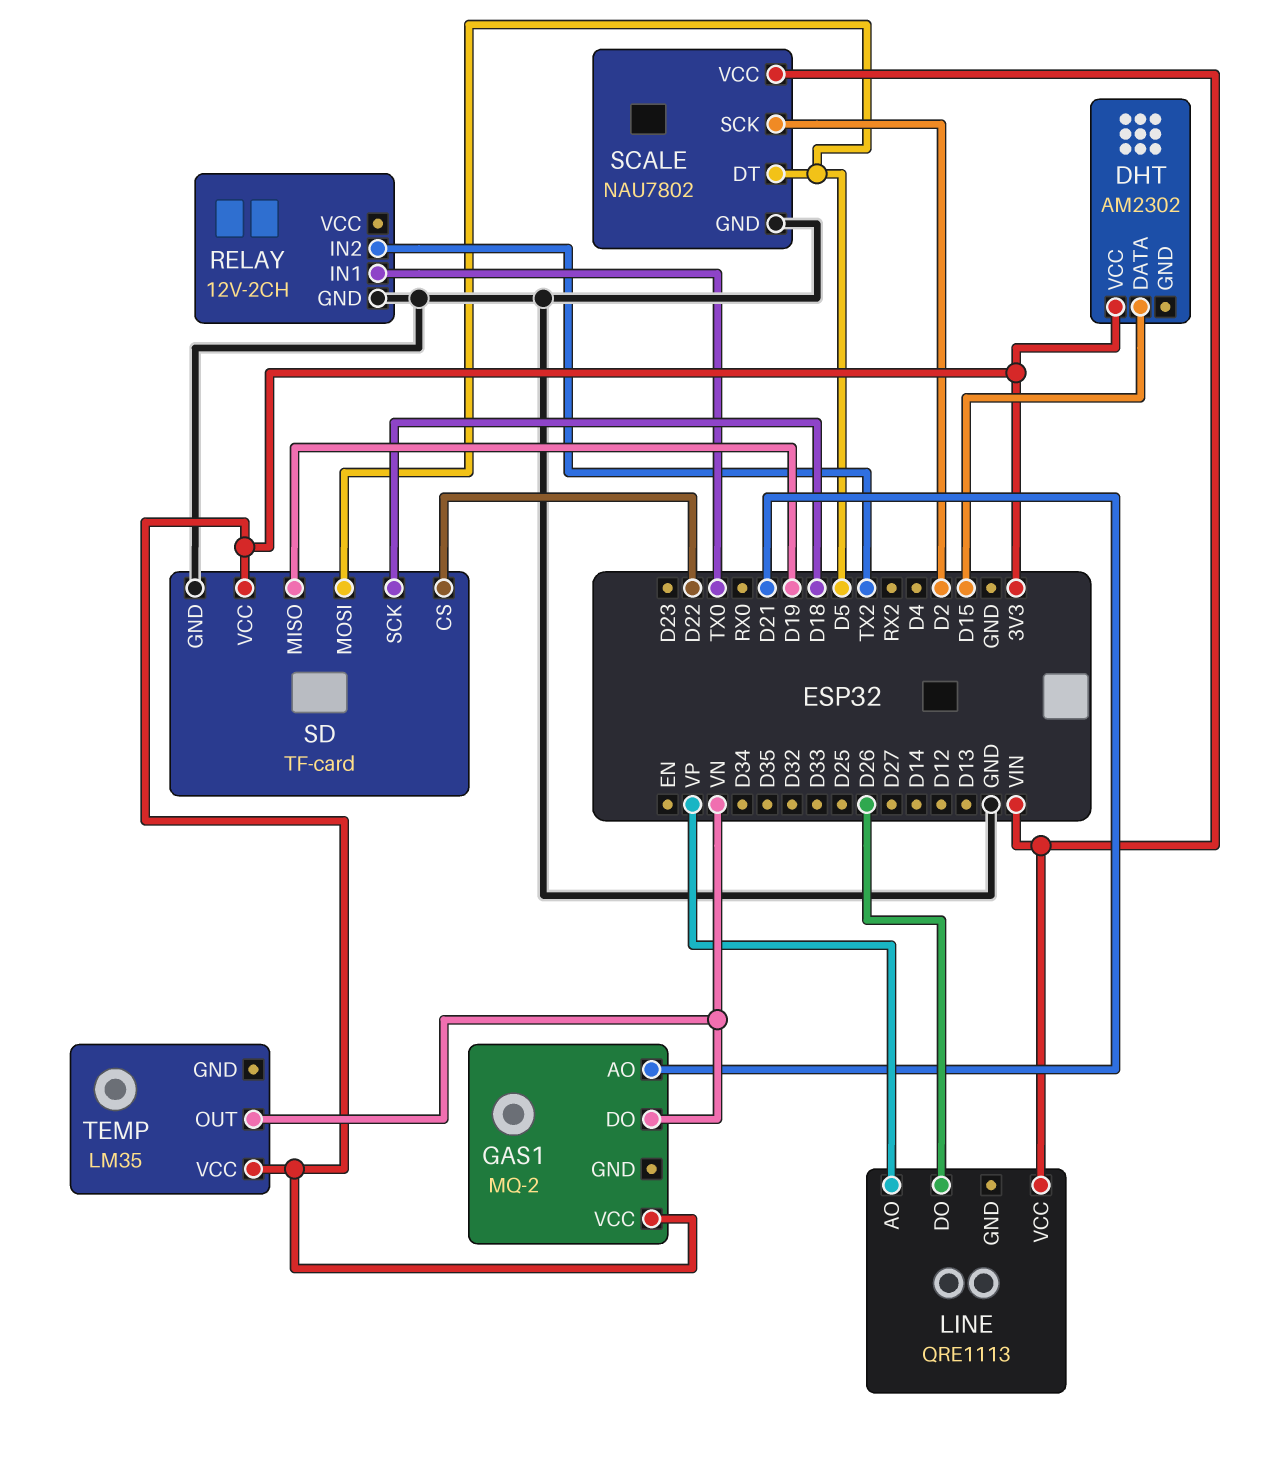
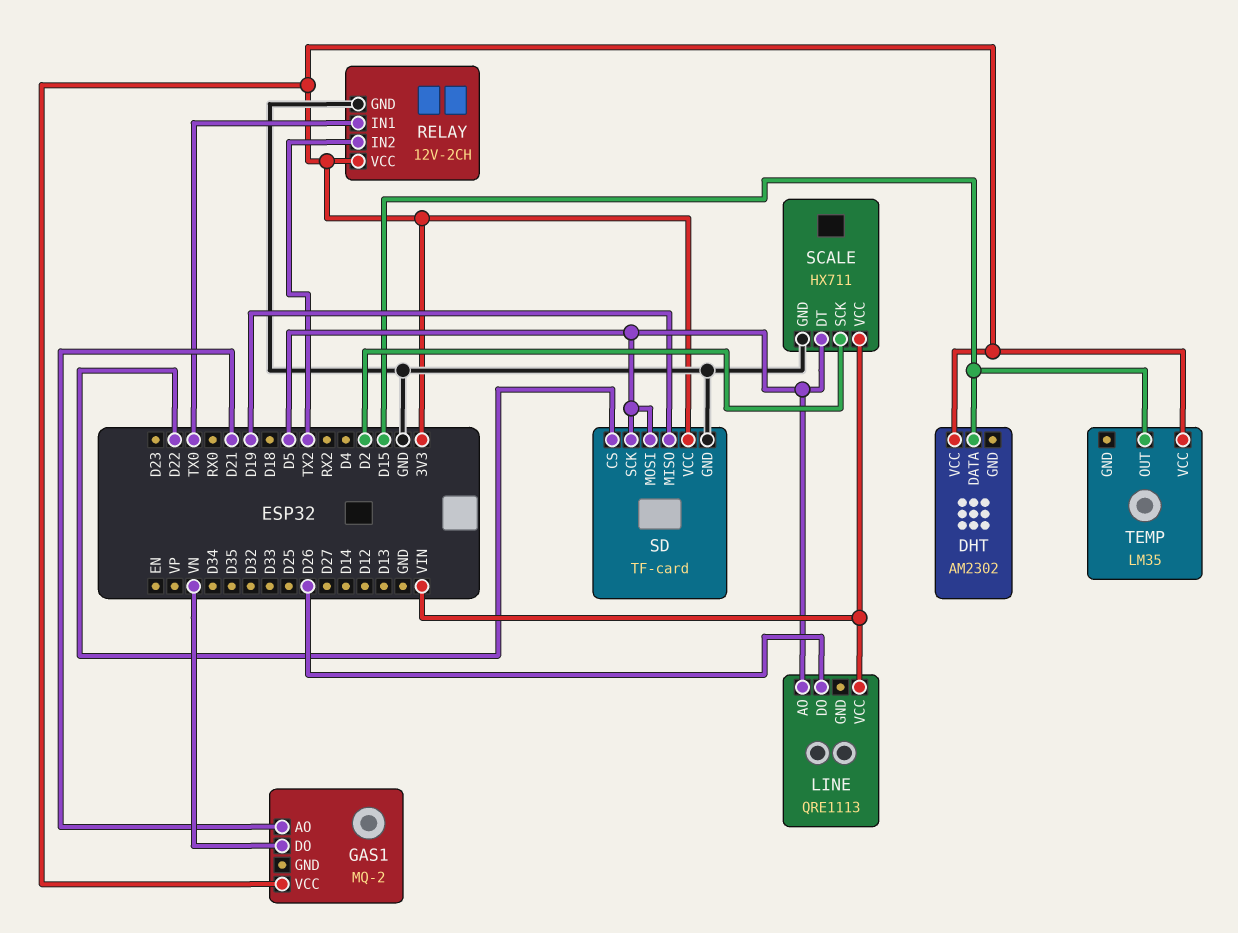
LINE pin AO: VP -> D5
RELAY pin VCC: none -> 3V3
SCALE: NAU7802 -> HX711
SD pin SCK: D18 -> D5
TEMP pin OUT: VN -> D15

